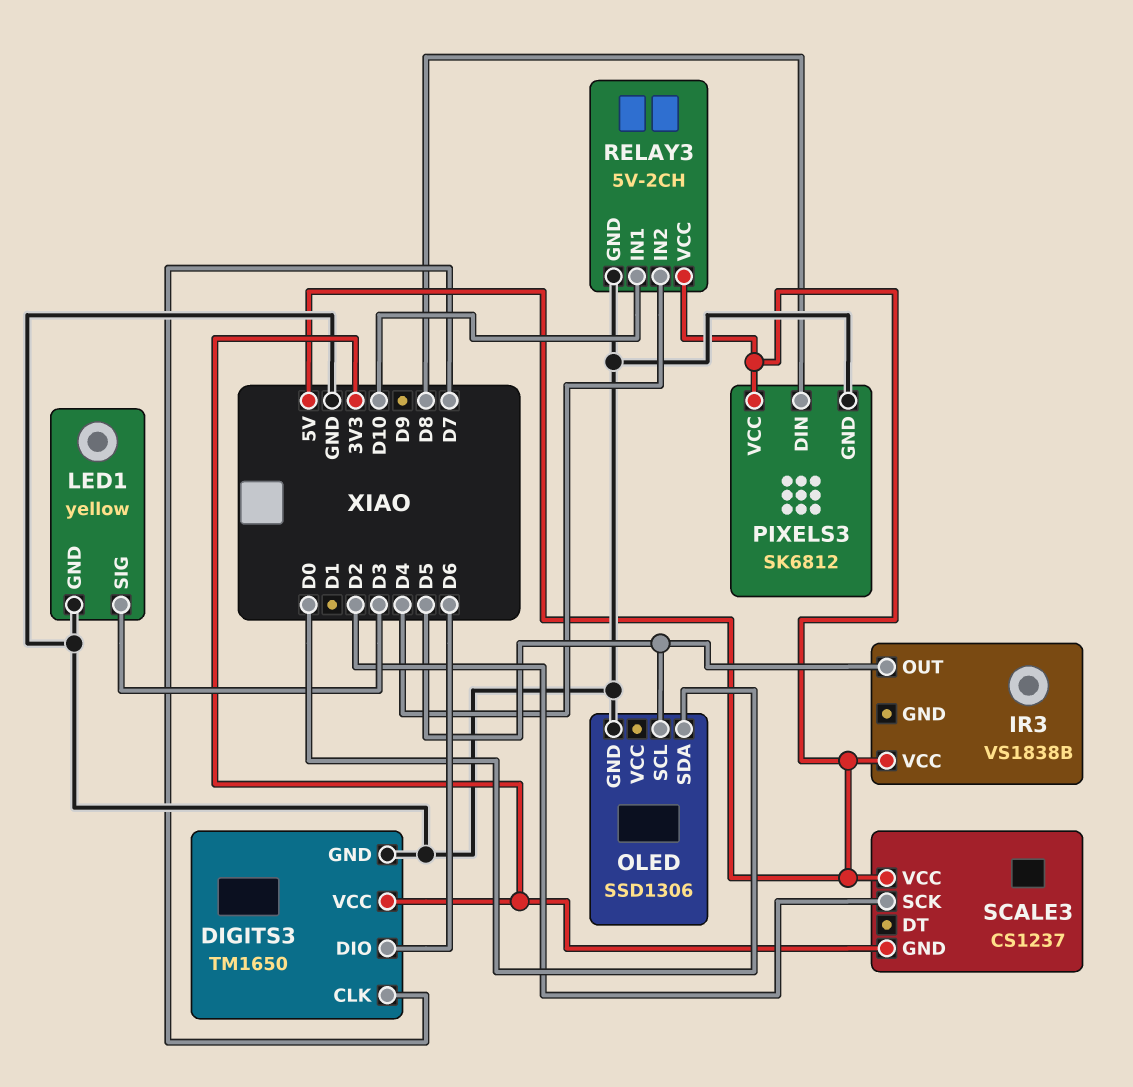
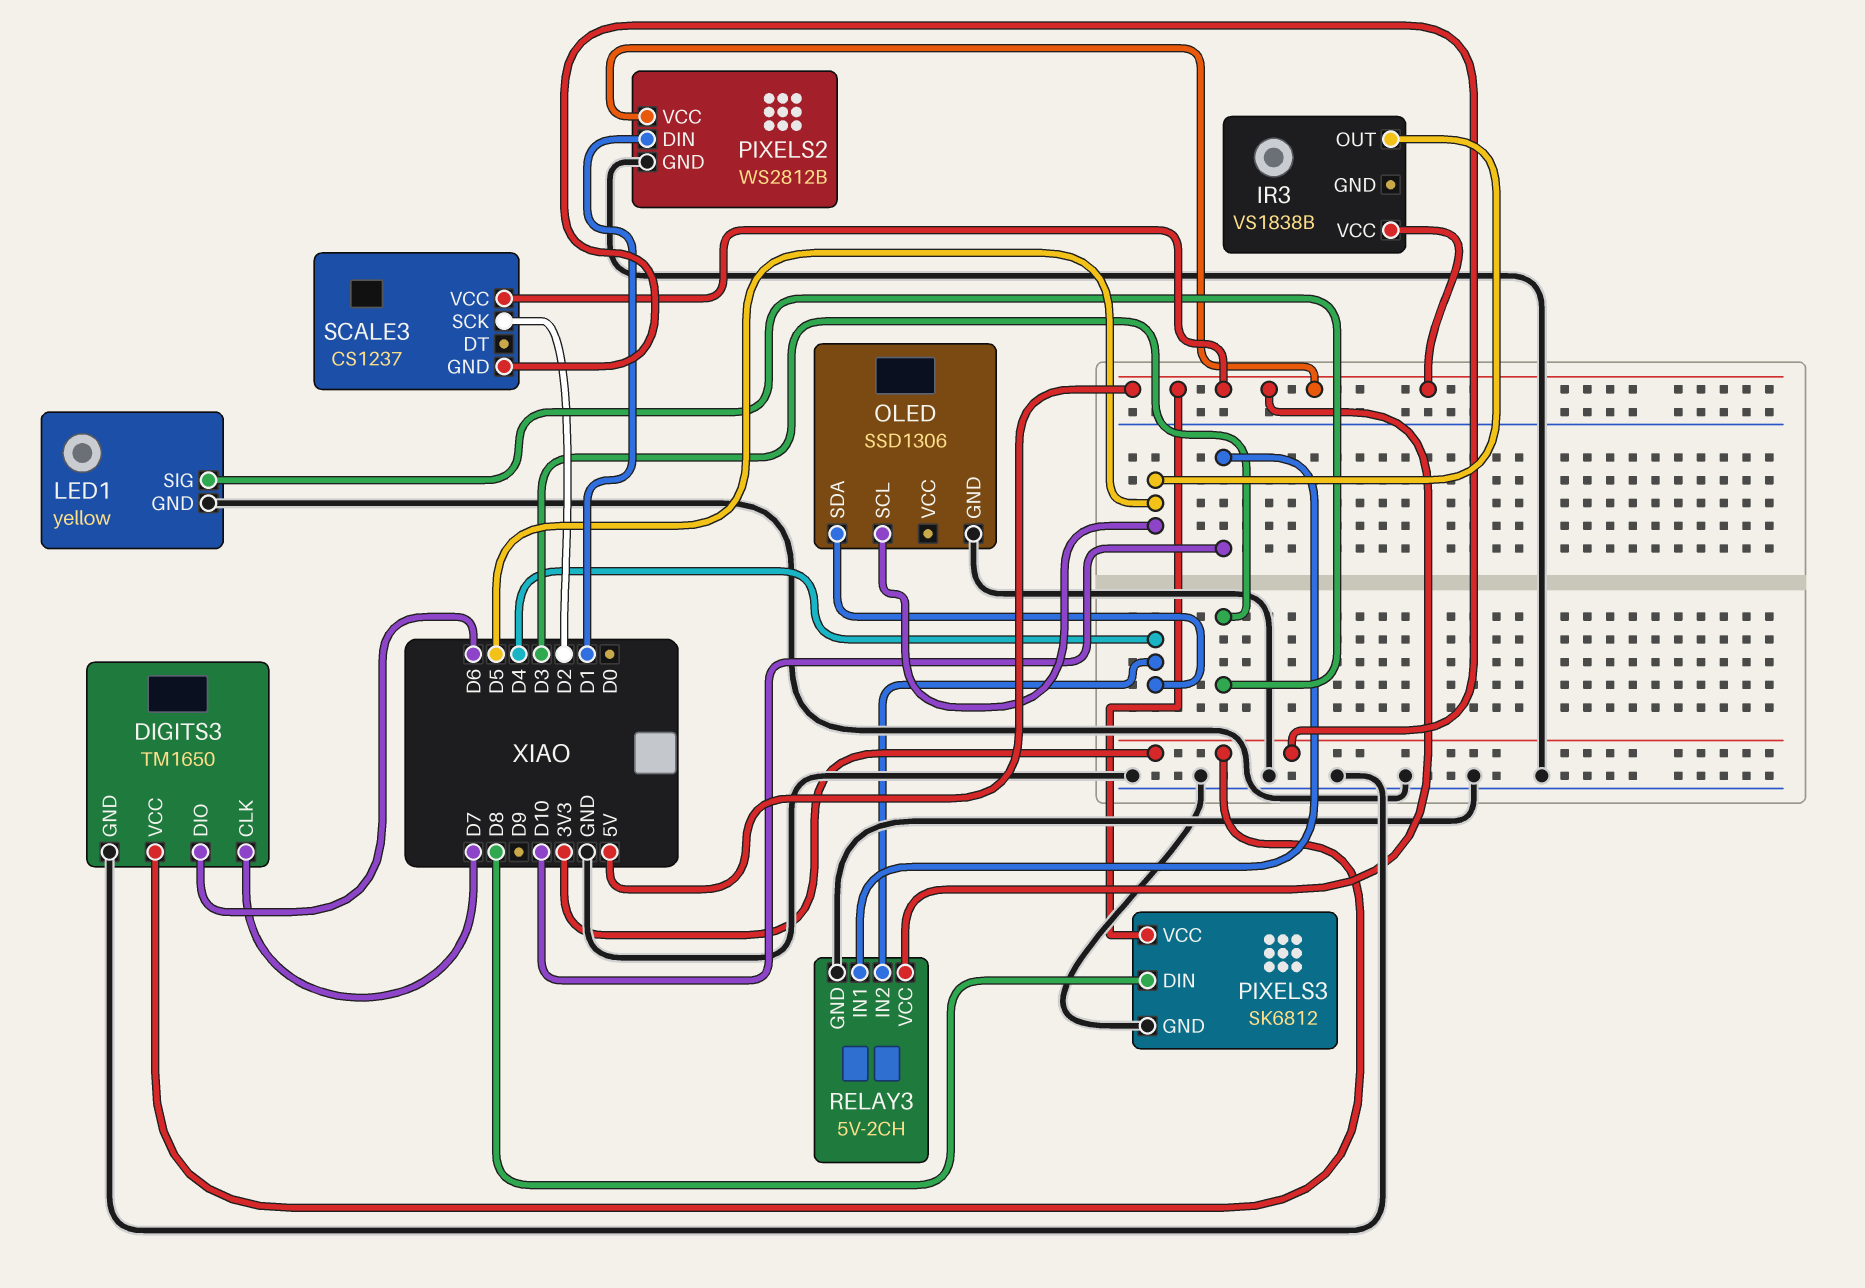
OLED pin SDA: D0 -> D4
PIXELS2: none -> WS2812B
PIXELS2 pin DIN: none -> D1
PIXELS2 pin GND: none -> GND
PIXELS2 pin VCC: none -> 5V

